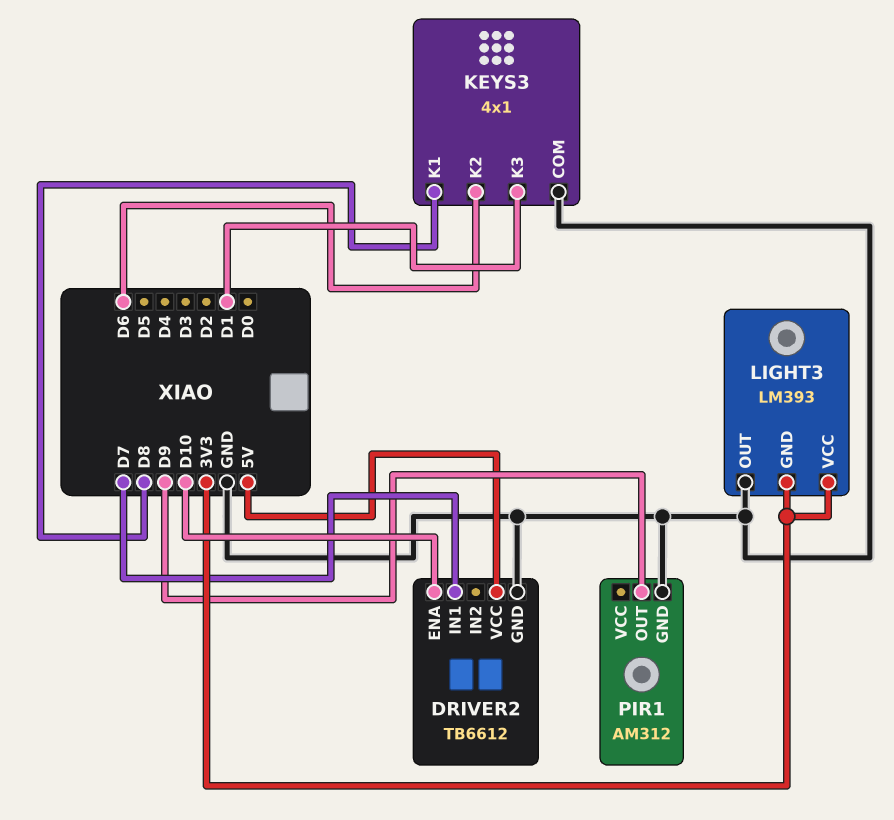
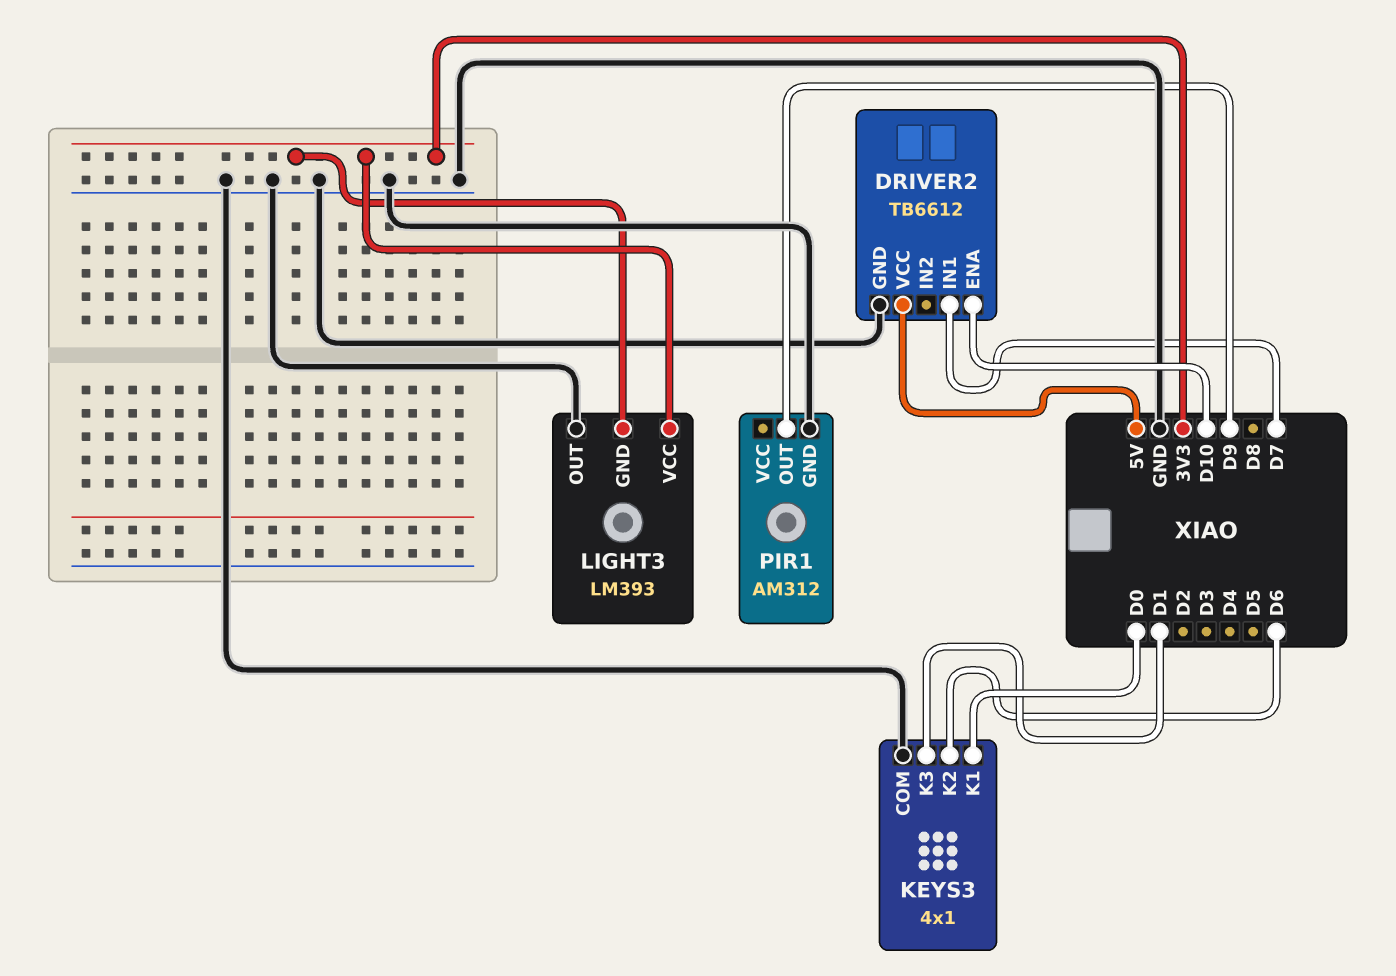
KEYS3 pin K1: D8 -> D0

